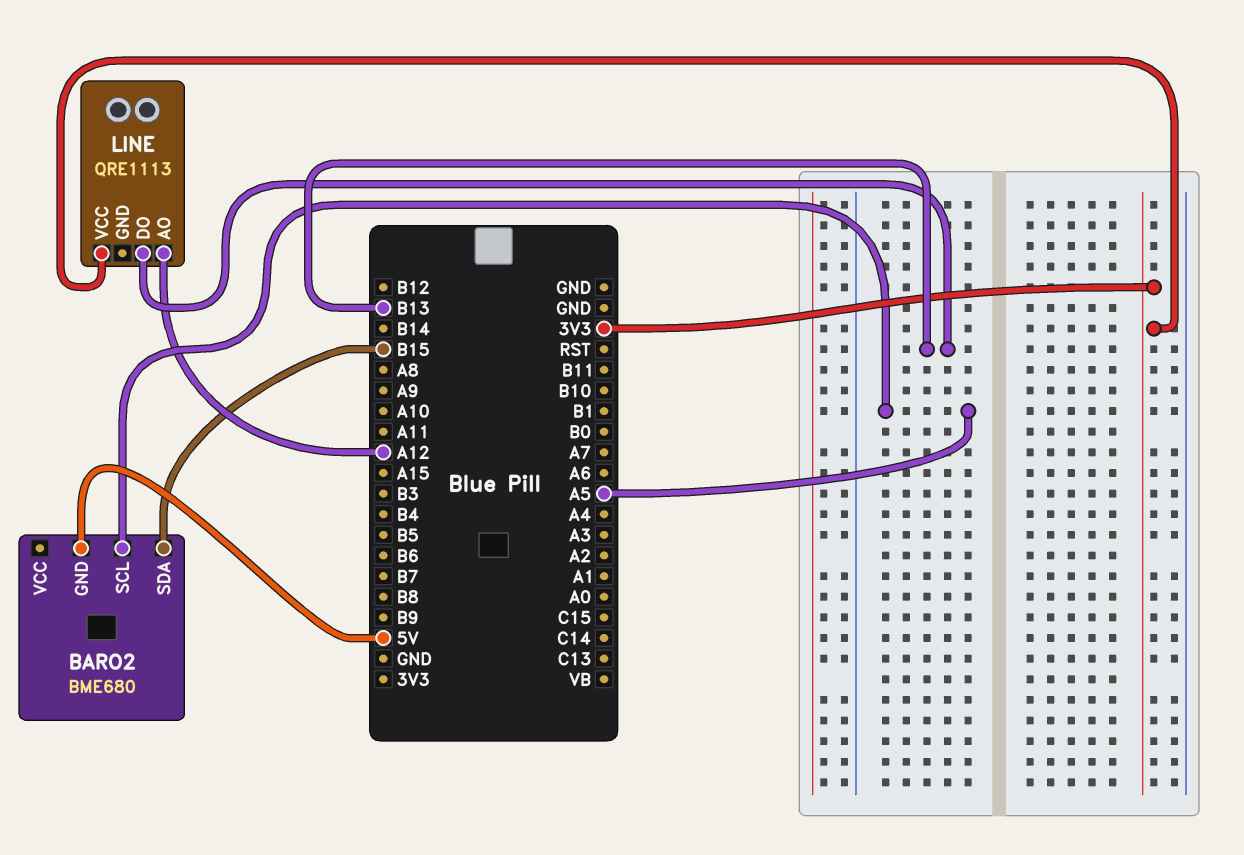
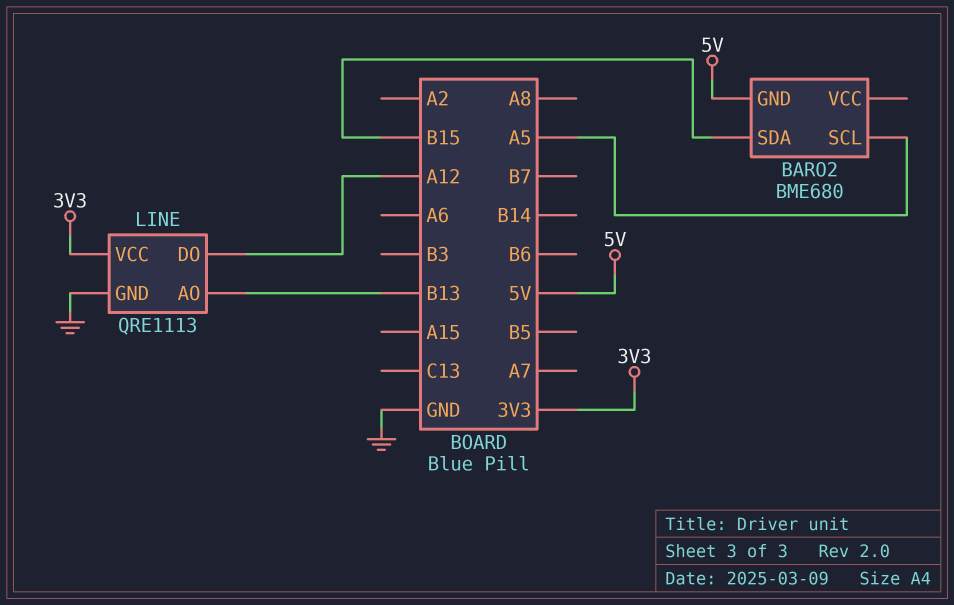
LINE pin AO: A12 -> B13
LINE pin DO: B13 -> A12
LINE pin GND: none -> GND

